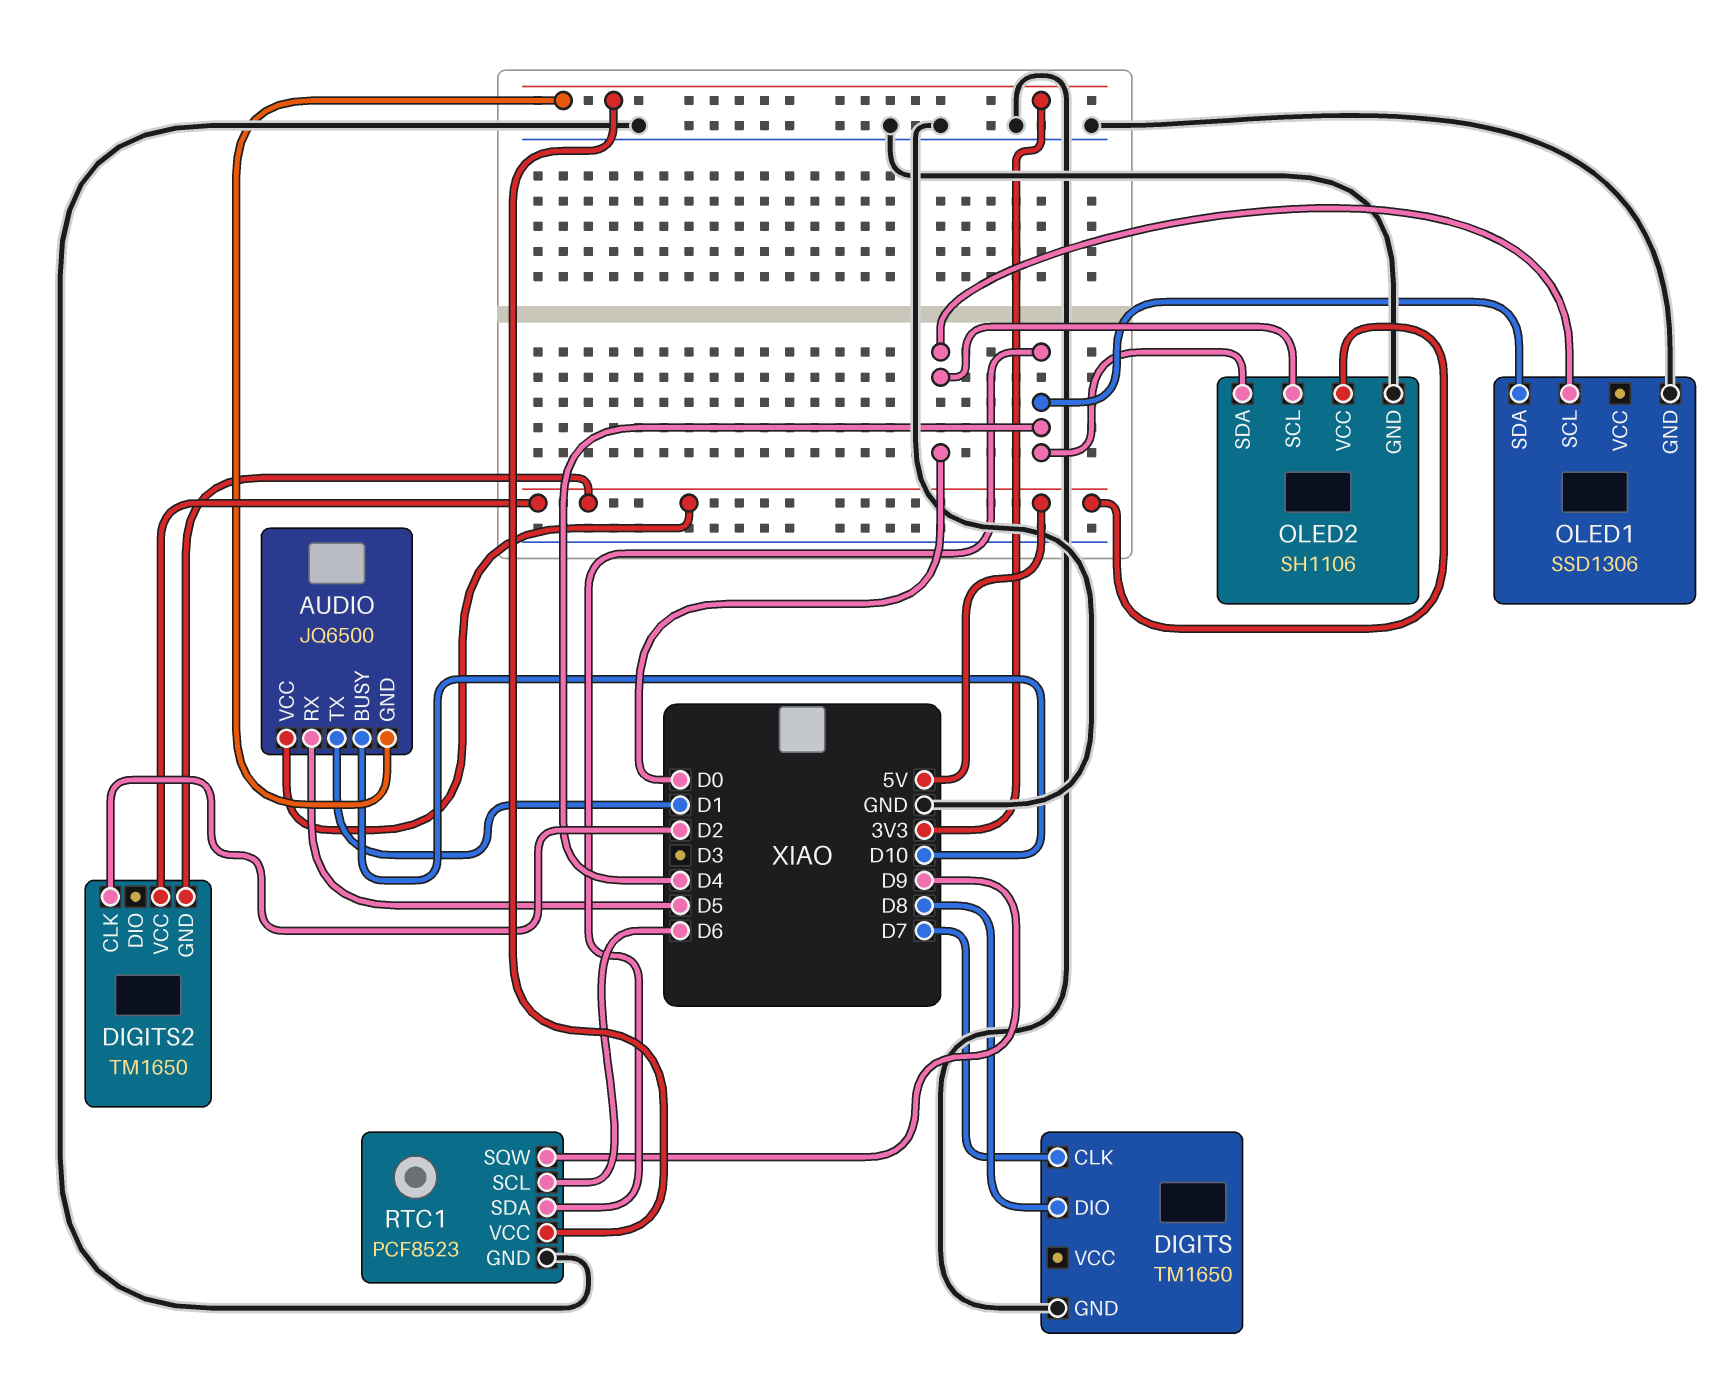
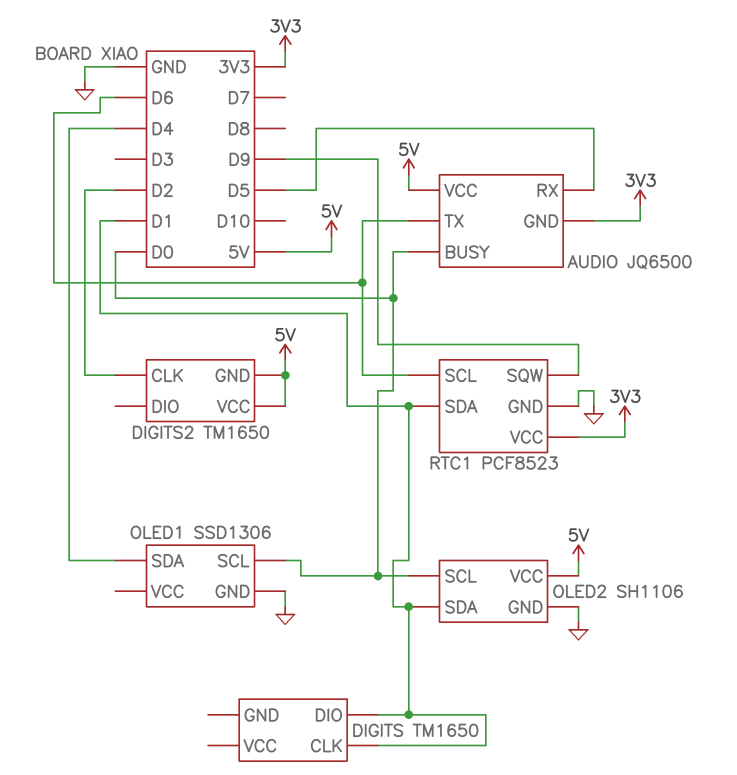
AUDIO pin BUSY: D10 -> D0
AUDIO pin TX: D1 -> D6
DIGITS pin CLK: D7 -> D1
DIGITS pin DIO: D8 -> D1
DIGITS pin GND: GND -> none
OLED2 pin SDA: D4 -> D1
RTC1 pin SDA: D4 -> D1

